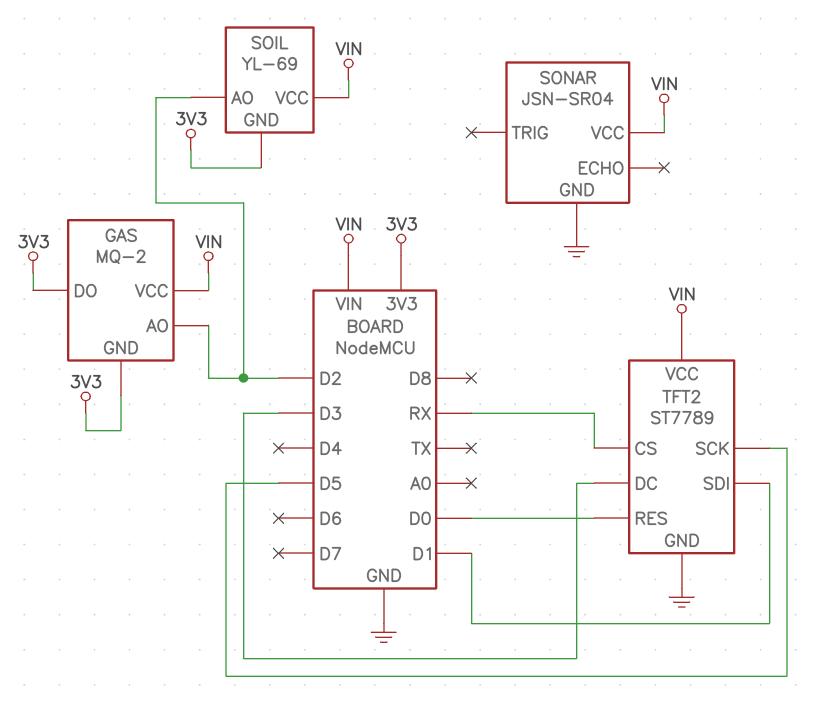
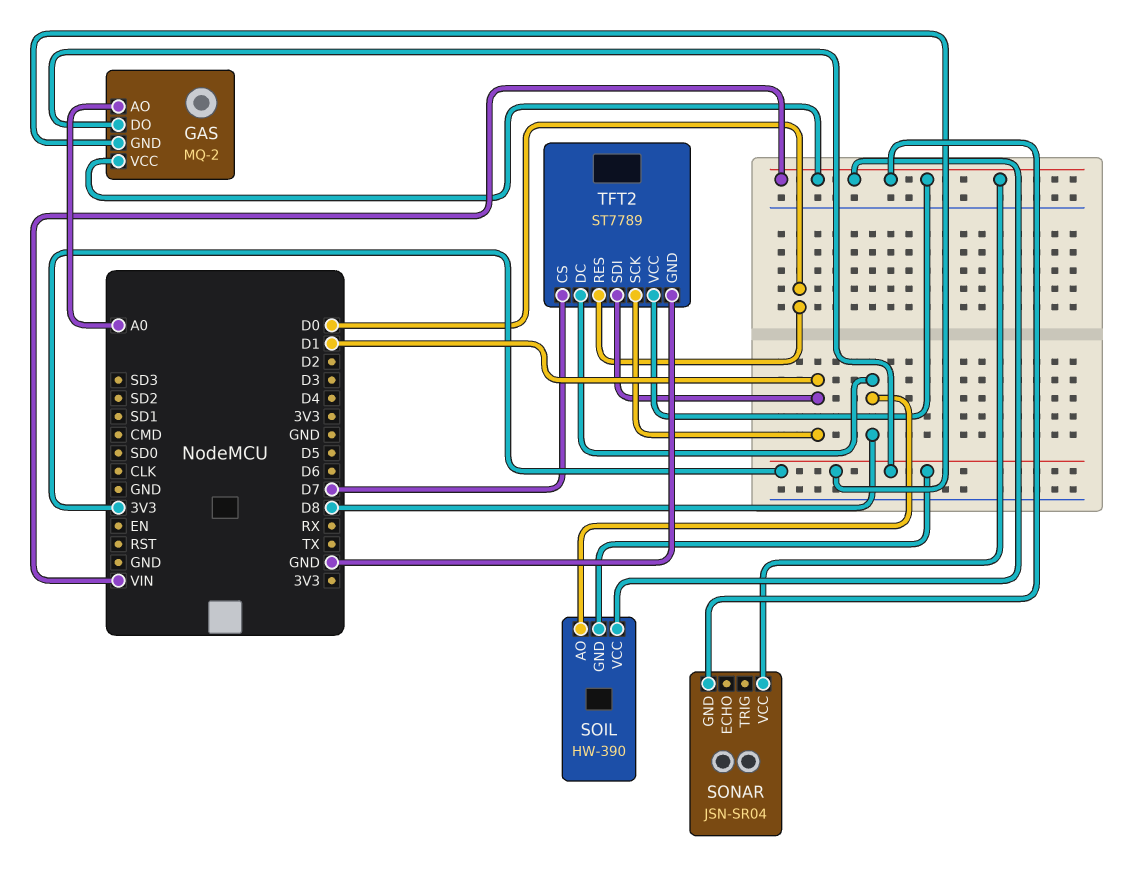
GAS pin AO: D2 -> A0
SOIL: YL-69 -> HW-390
SOIL pin AO: D2 -> D8
SONAR pin GND: GND -> VIN
TFT2 pin CS: RX -> D7
TFT2 pin DC: D3 -> D8
TFT2 pin SCK: D5 -> D1

